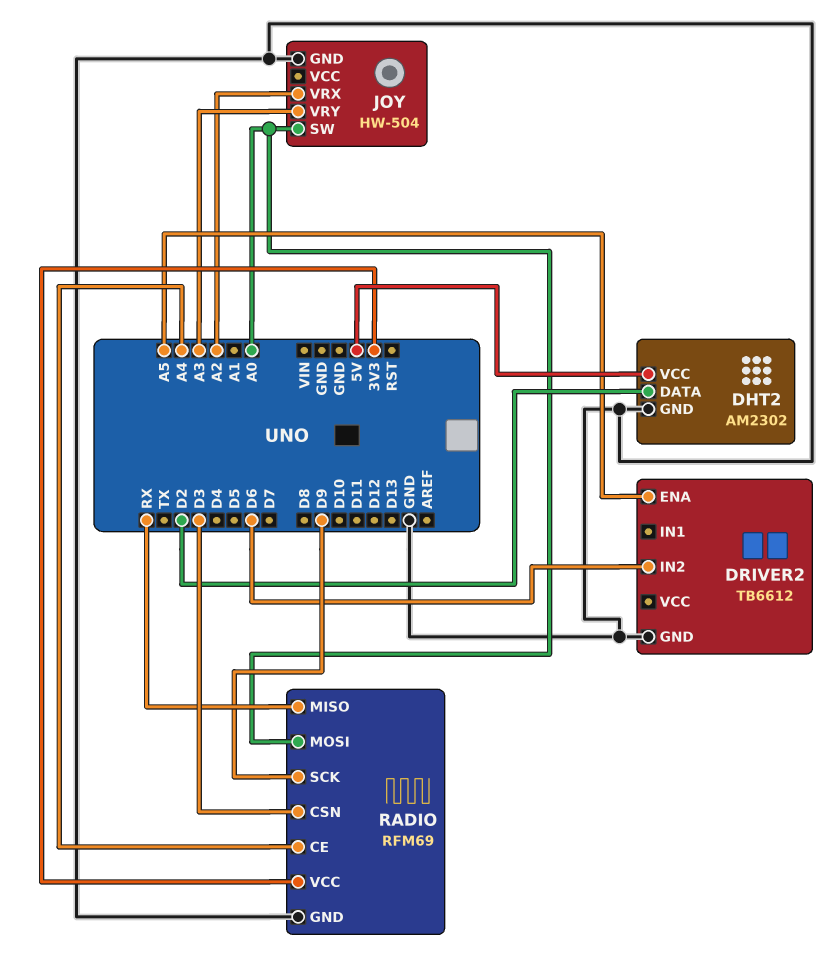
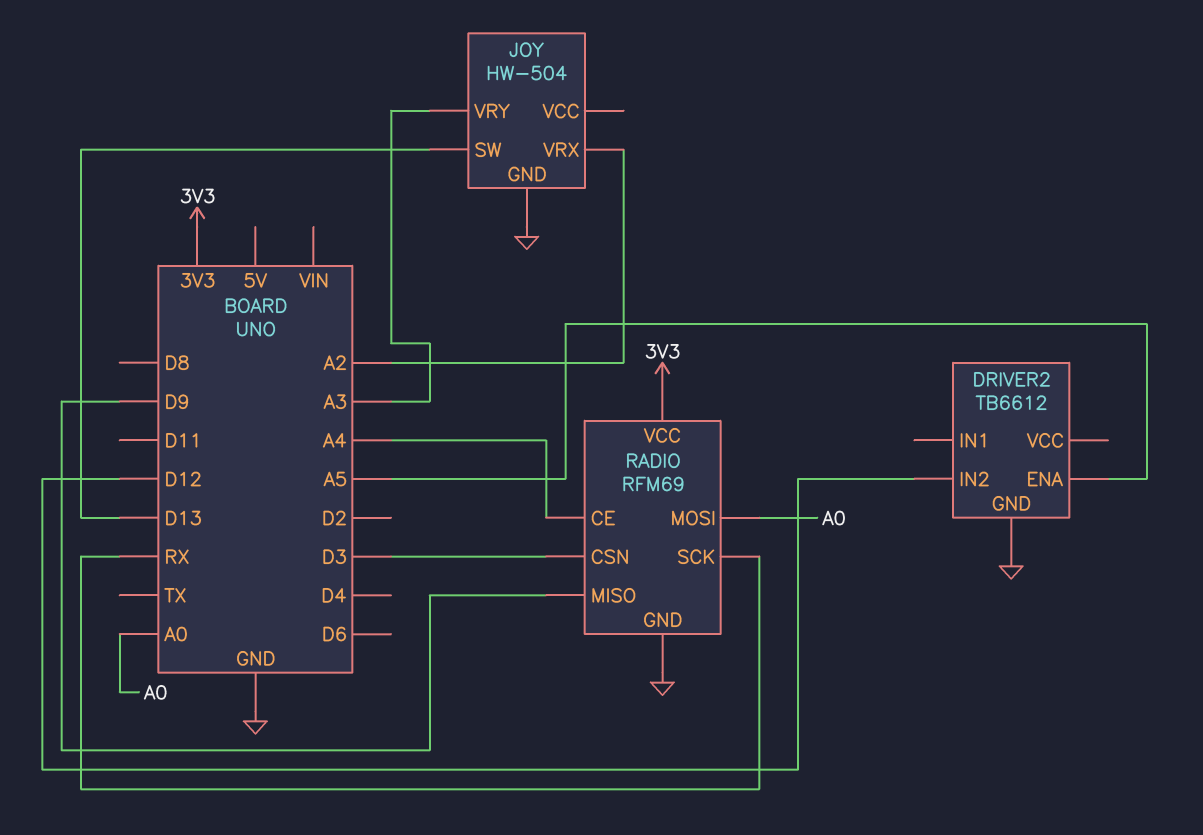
DHT2: AM2302 -> none
DHT2 pin DATA: D2 -> none
DHT2 pin GND: GND -> none
DHT2 pin VCC: 5V -> none
DRIVER2 pin IN2: D6 -> D12
JOY pin SW: A0 -> D13
RADIO pin MISO: RX -> D9
RADIO pin SCK: D9 -> RX

